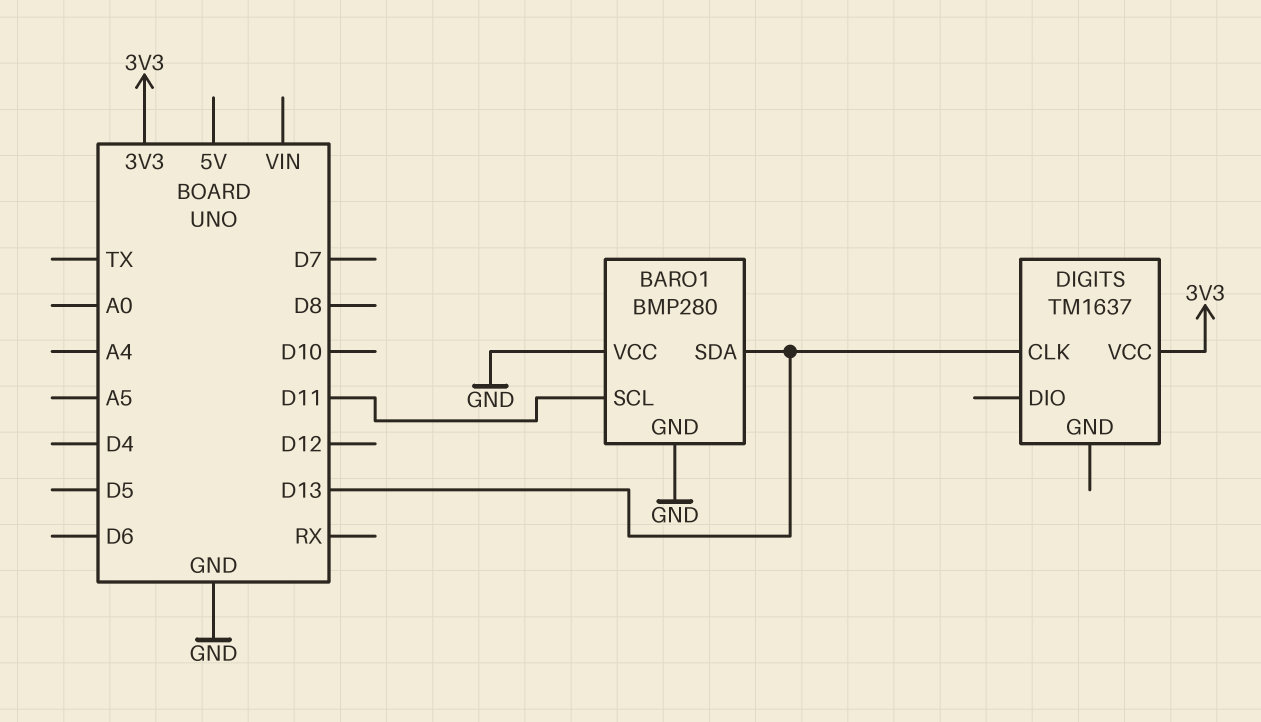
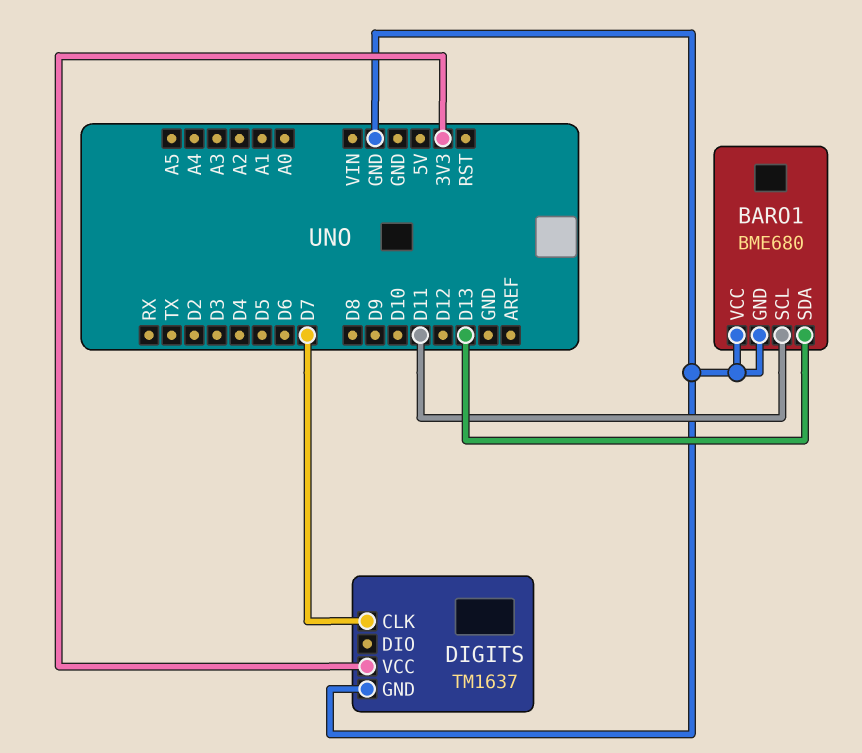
BARO1: BMP280 -> BME680
DIGITS pin CLK: D13 -> D7
DIGITS pin GND: none -> GND

